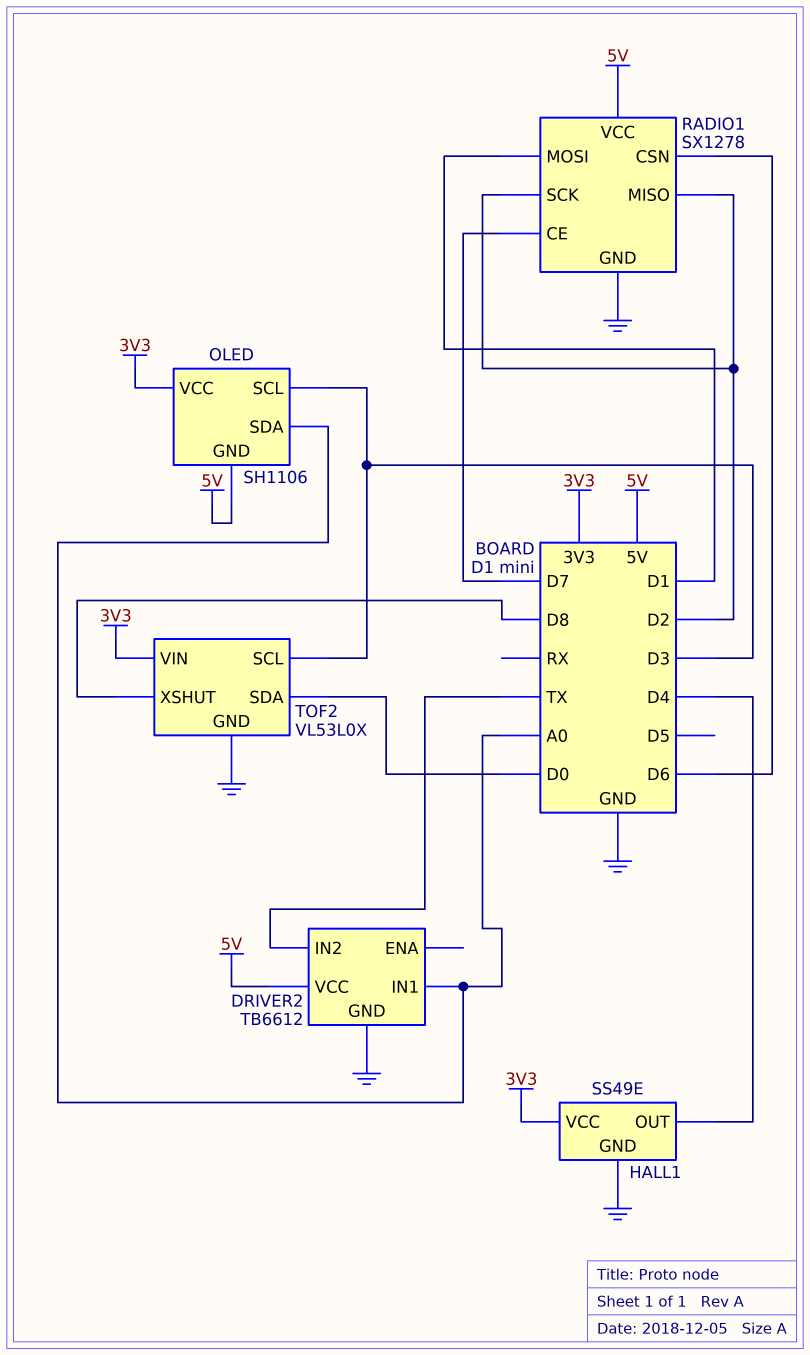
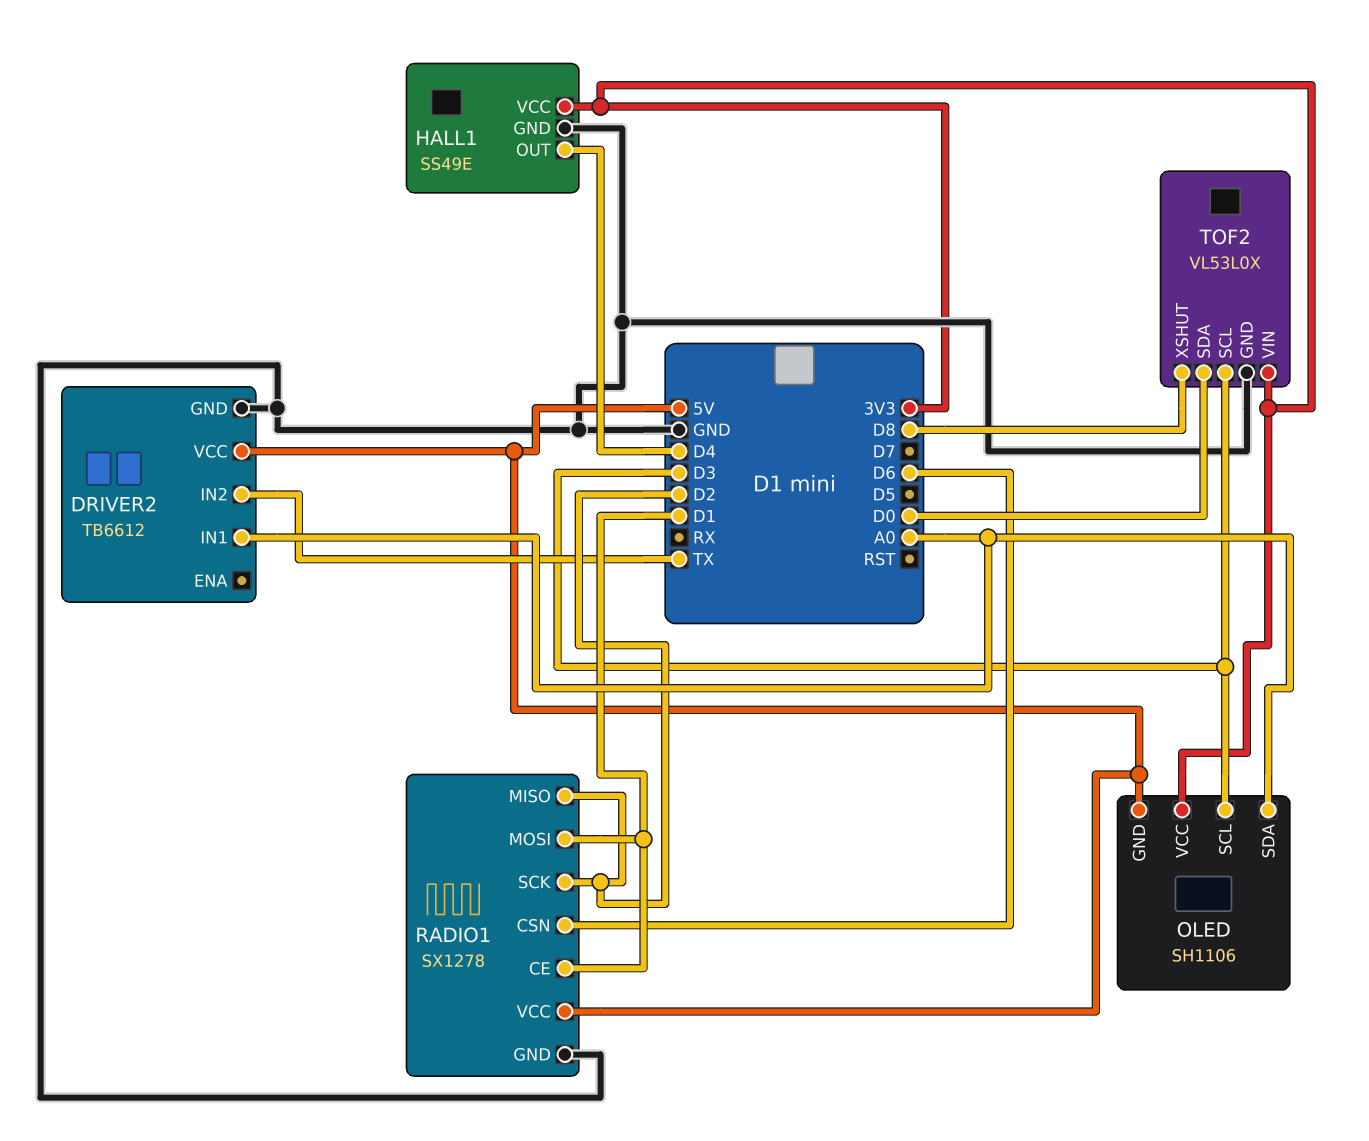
RADIO1 pin CE: D7 -> D1

